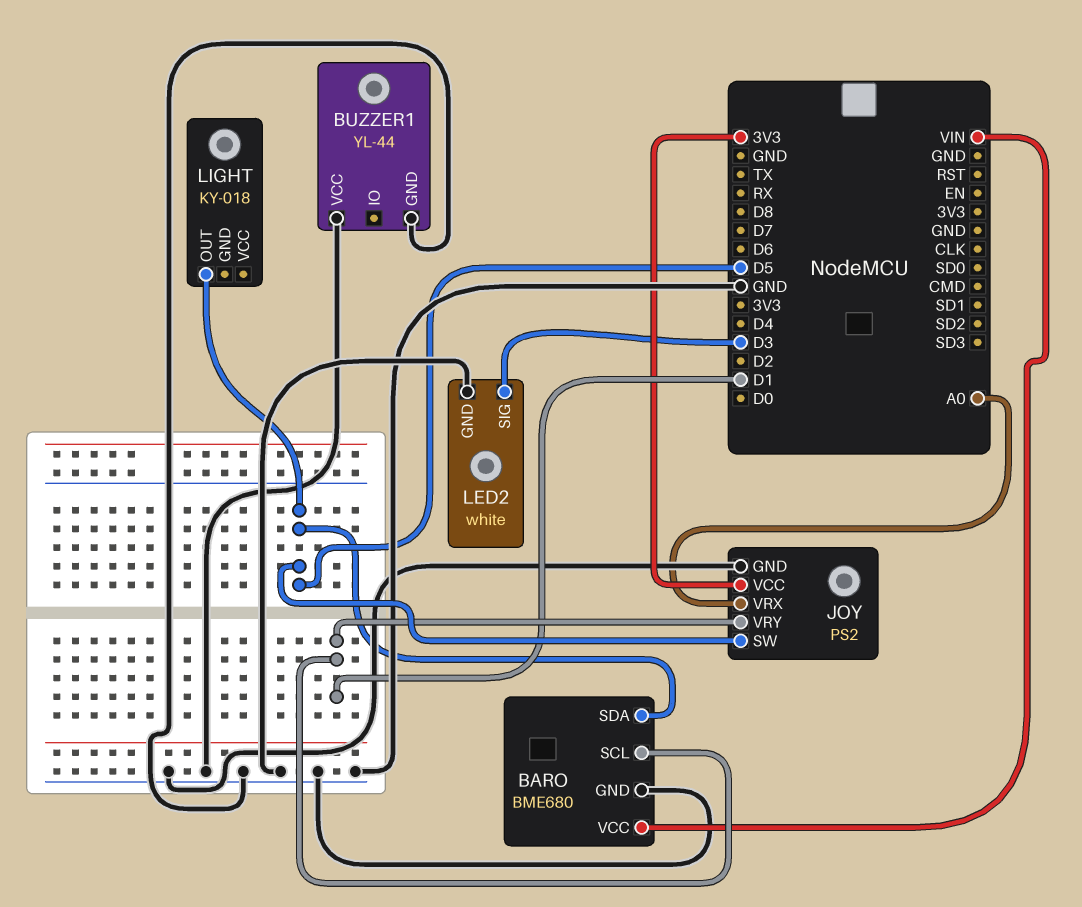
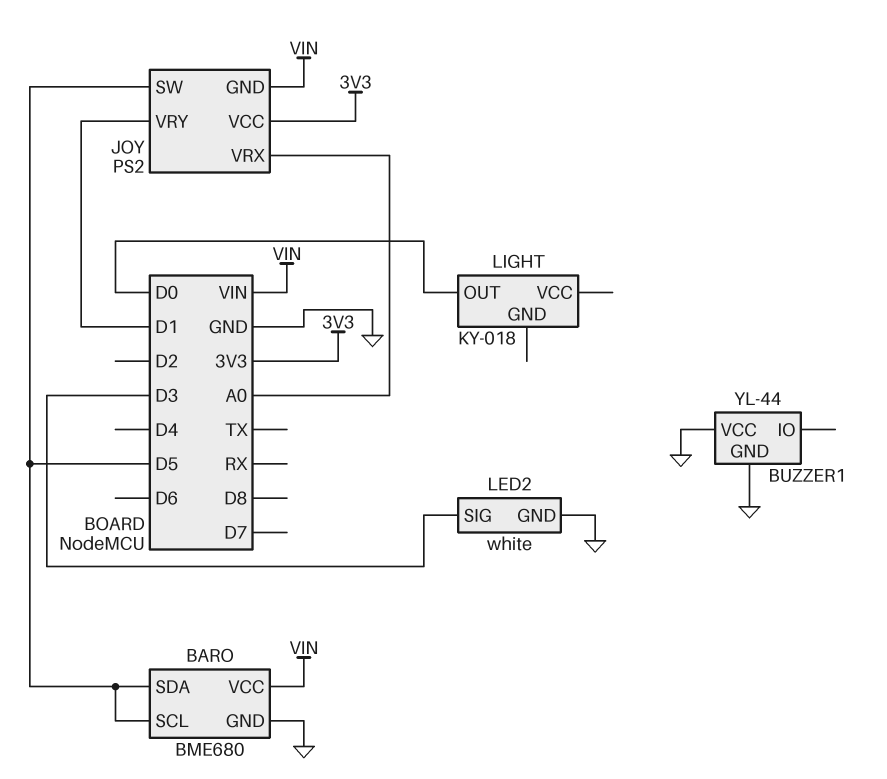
BARO pin SCL: D1 -> D5
JOY pin GND: GND -> VIN
LIGHT pin OUT: D5 -> D0

